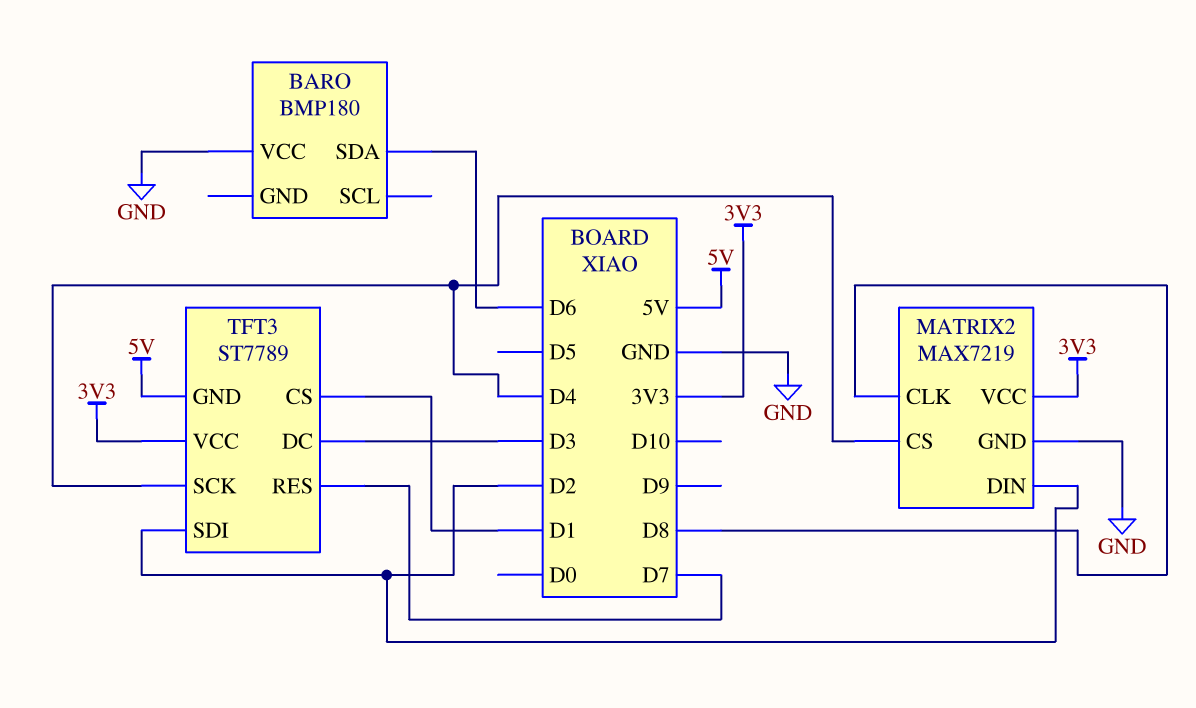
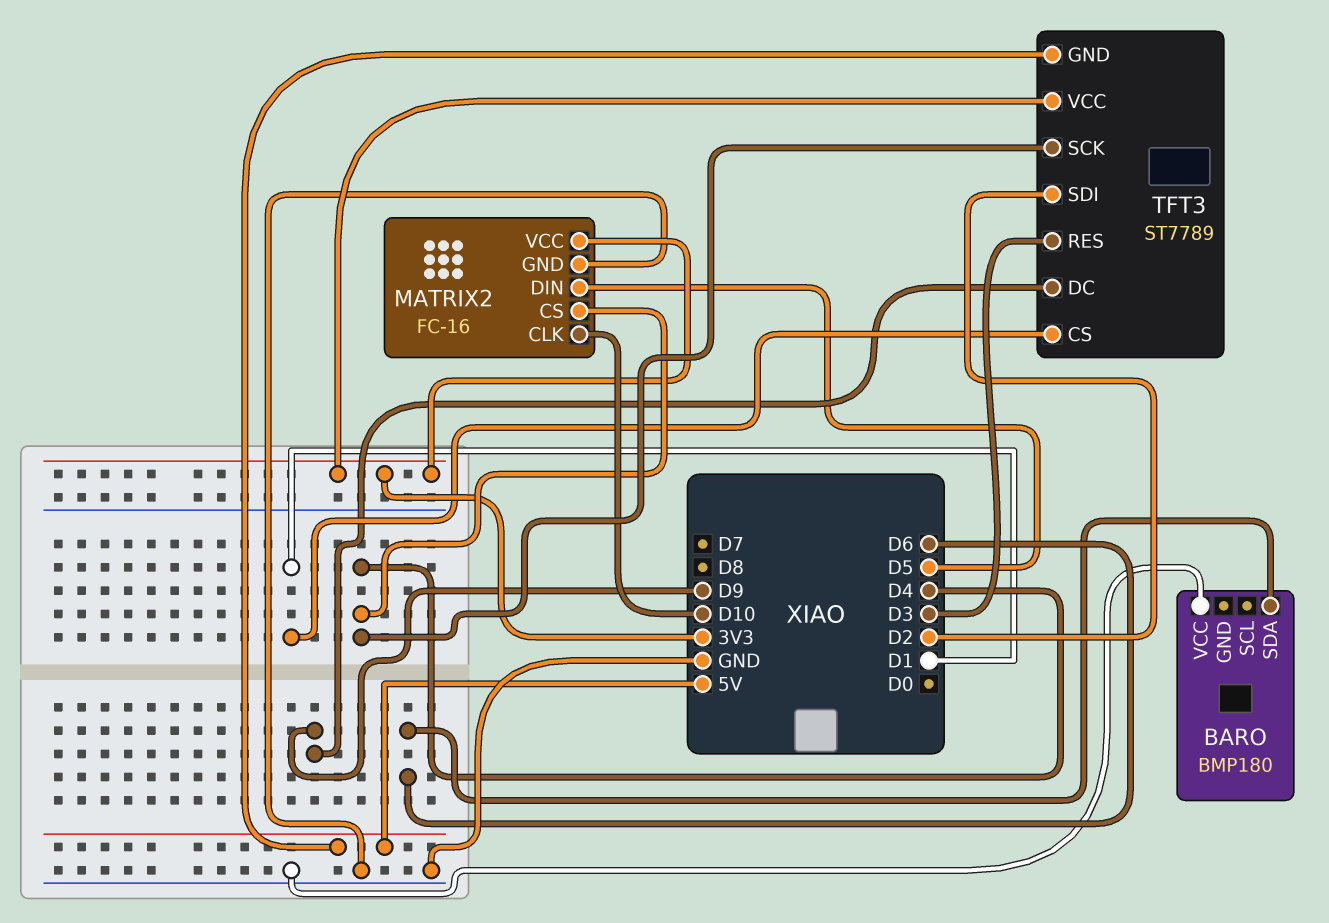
MATRIX2: MAX7219 -> FC-16
MATRIX2 pin CLK: D8 -> D10
MATRIX2 pin DIN: D2 -> D5
TFT3 pin DC: D3 -> D9
TFT3 pin RES: D7 -> D3

